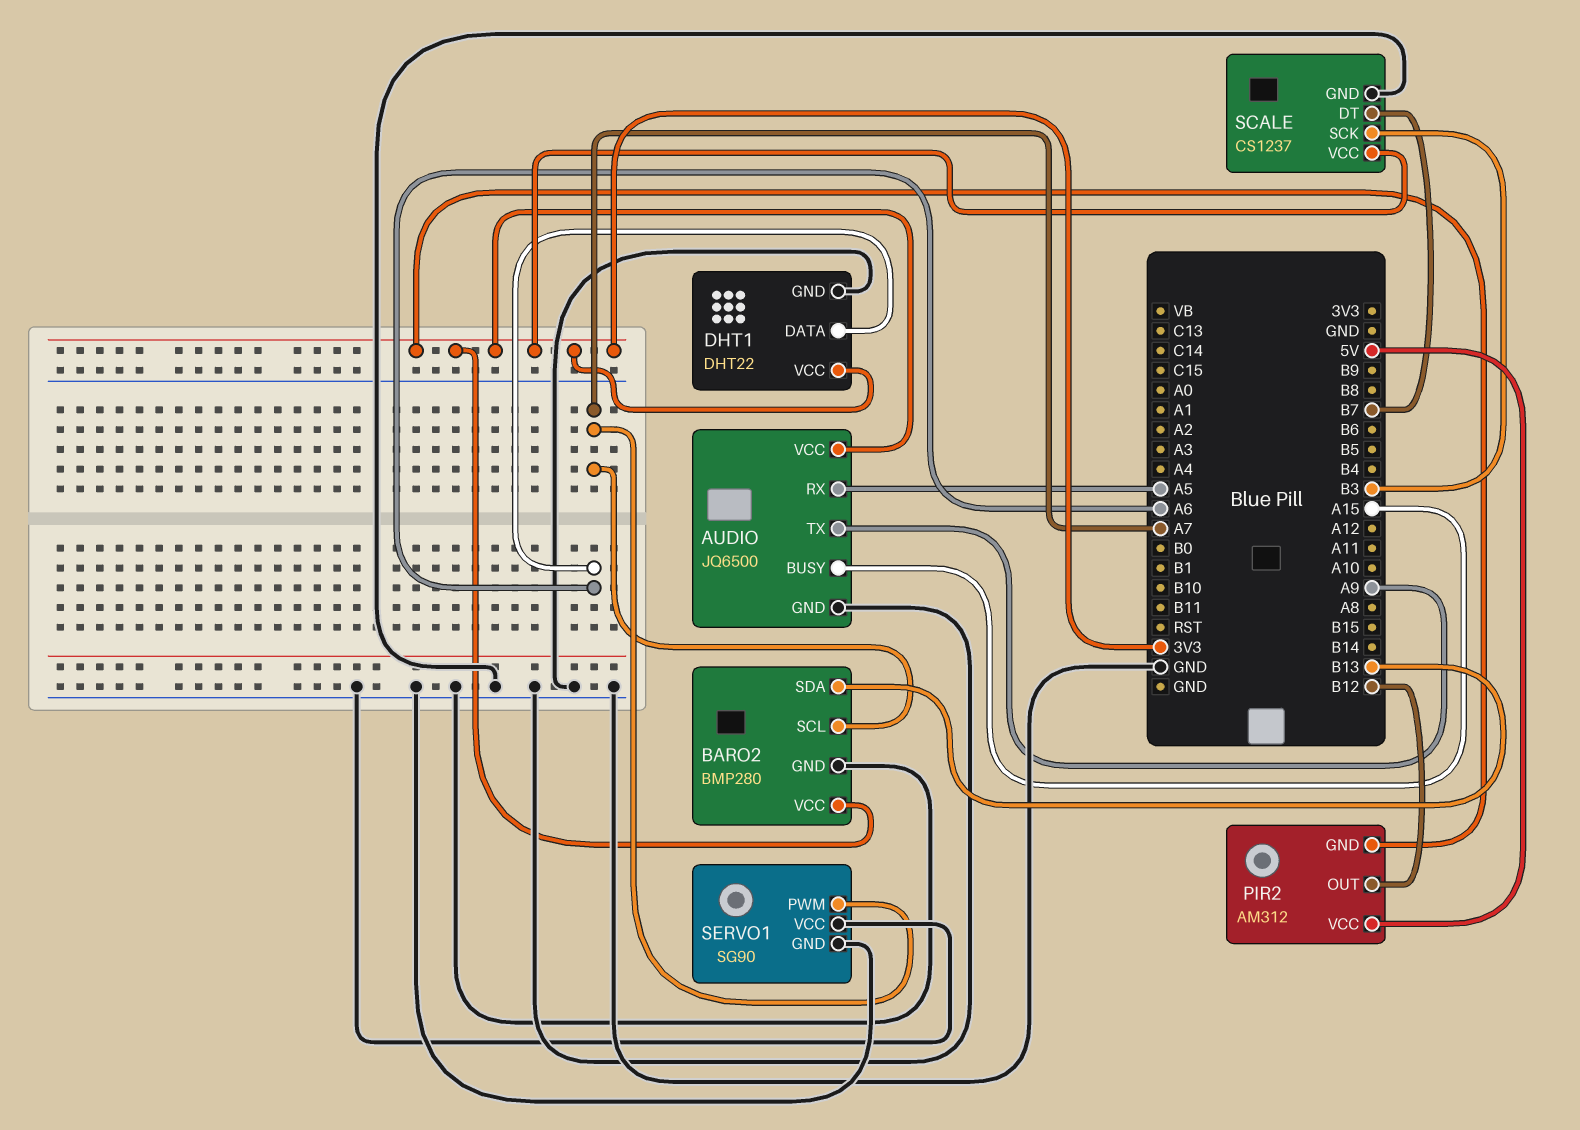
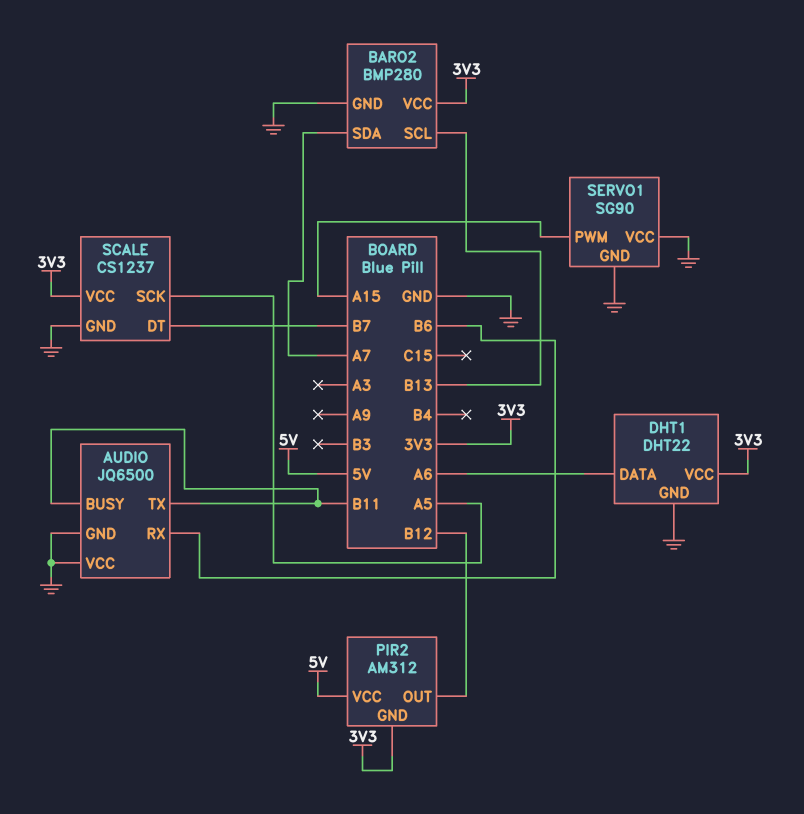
AUDIO pin BUSY: A15 -> B11
AUDIO pin RX: A5 -> B6
AUDIO pin TX: A9 -> B11
AUDIO pin VCC: 3V3 -> GND
BARO2 pin SCL: A7 -> B13
BARO2 pin SDA: B13 -> A7
SCALE pin SCK: B3 -> A5
SERVO1 pin PWM: A7 -> A15

